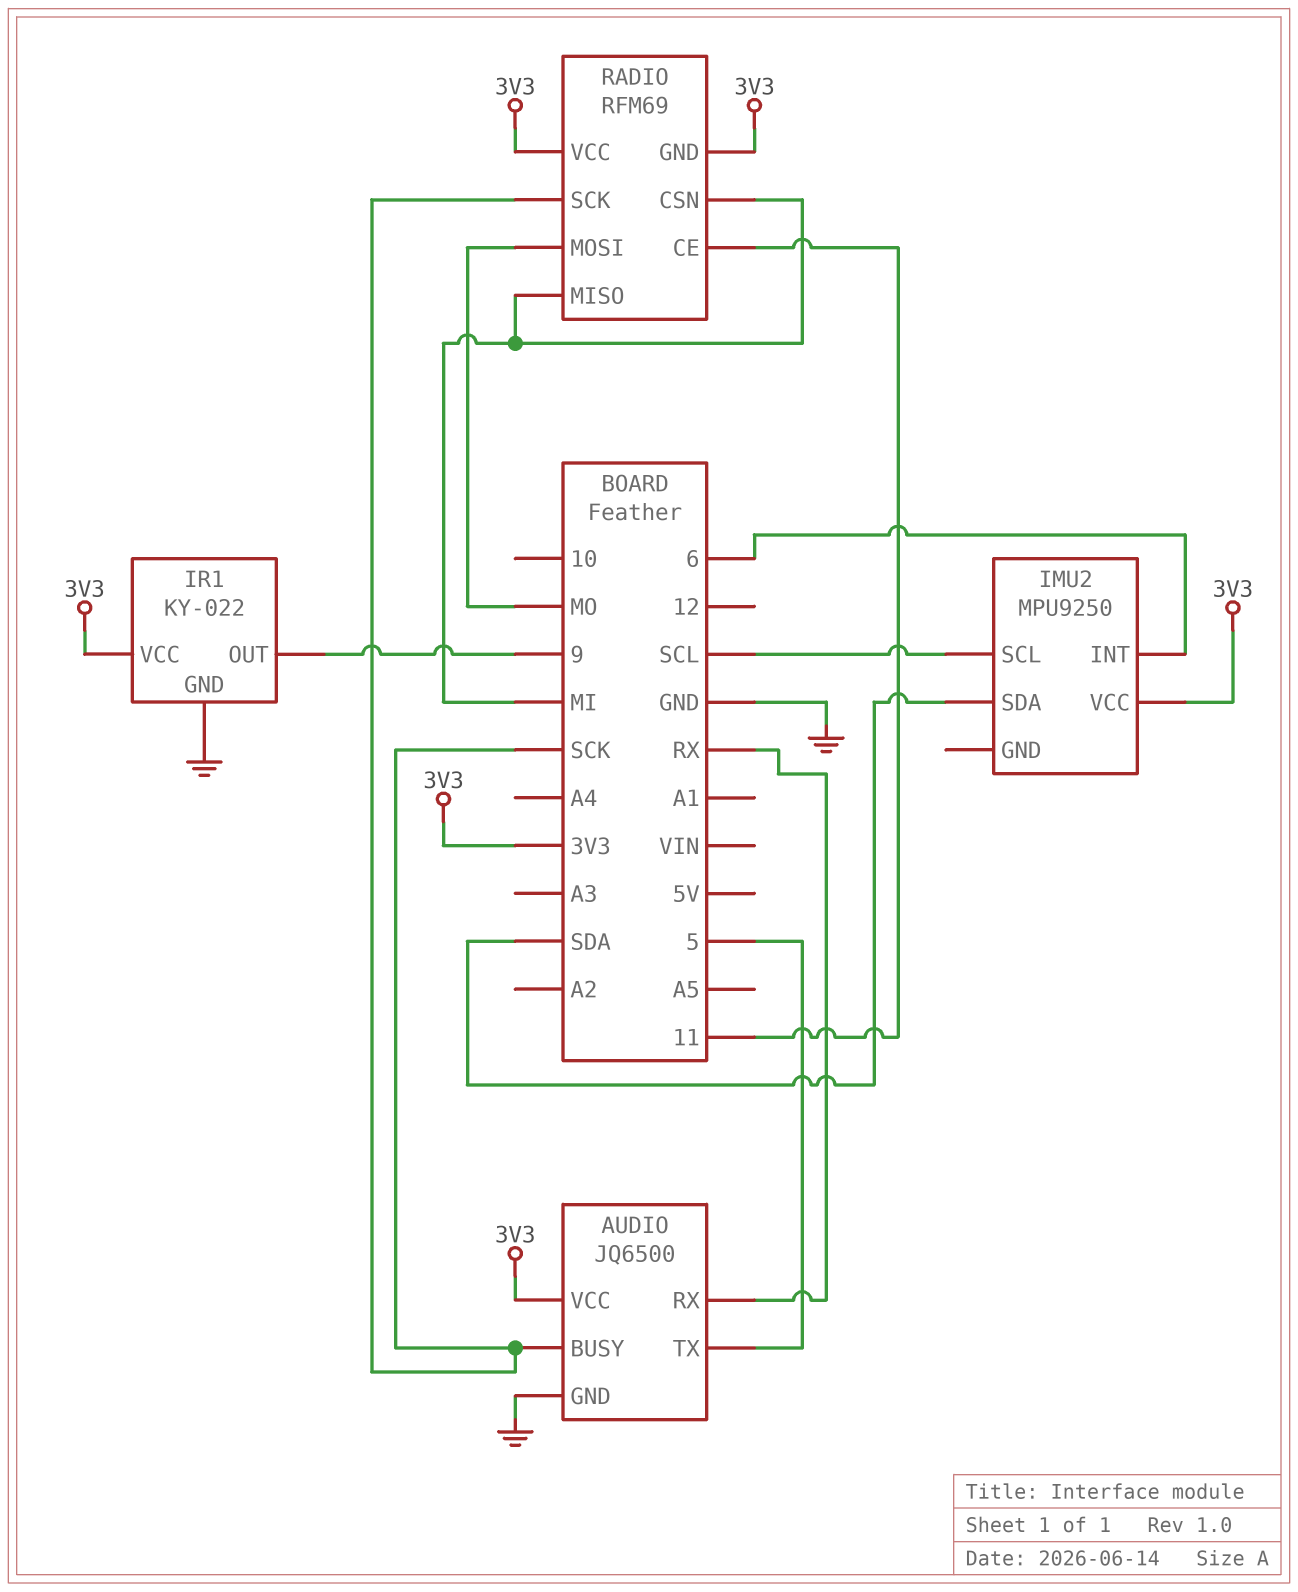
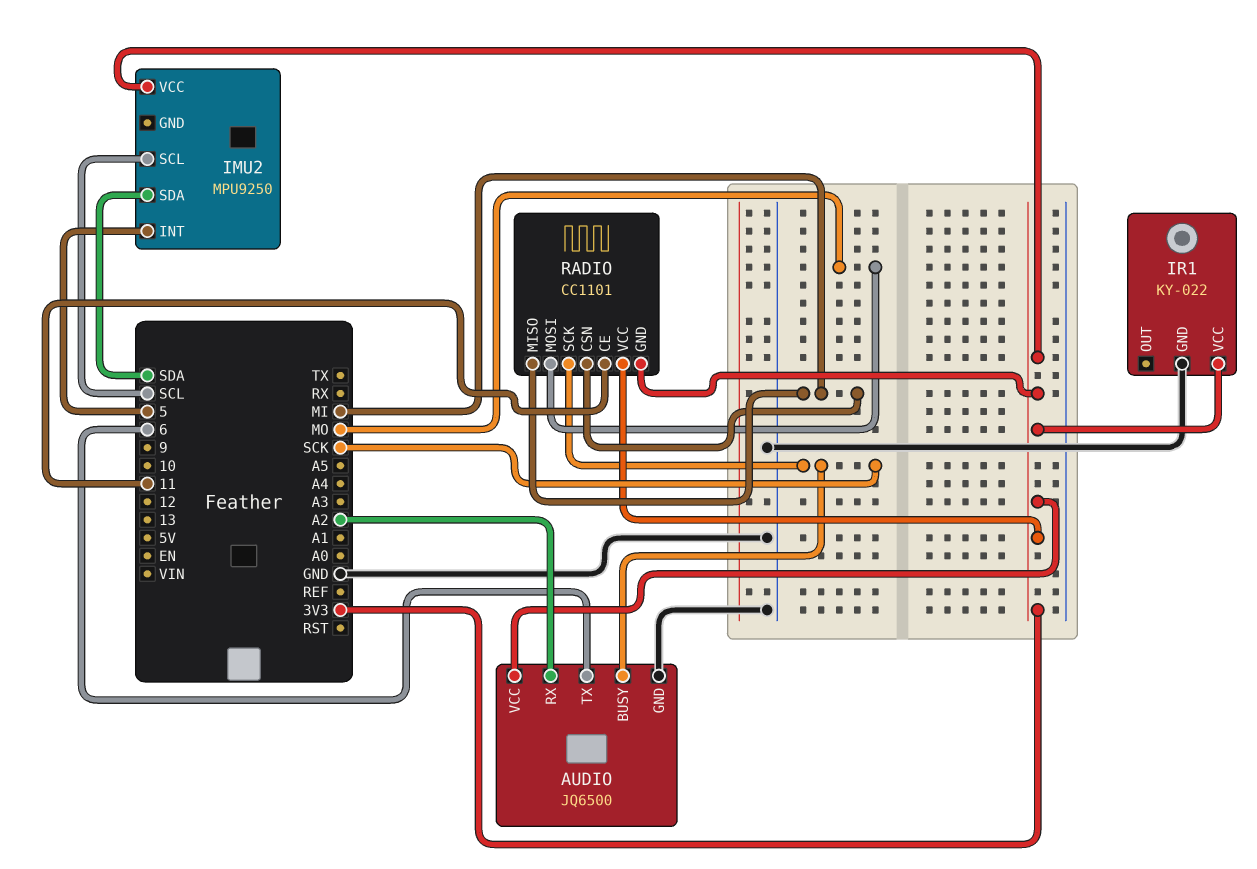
AUDIO pin RX: RX -> A2
AUDIO pin TX: 5 -> 6
IMU2 pin INT: 6 -> 5
IR1 pin OUT: 9 -> none
RADIO: RFM69 -> CC1101

